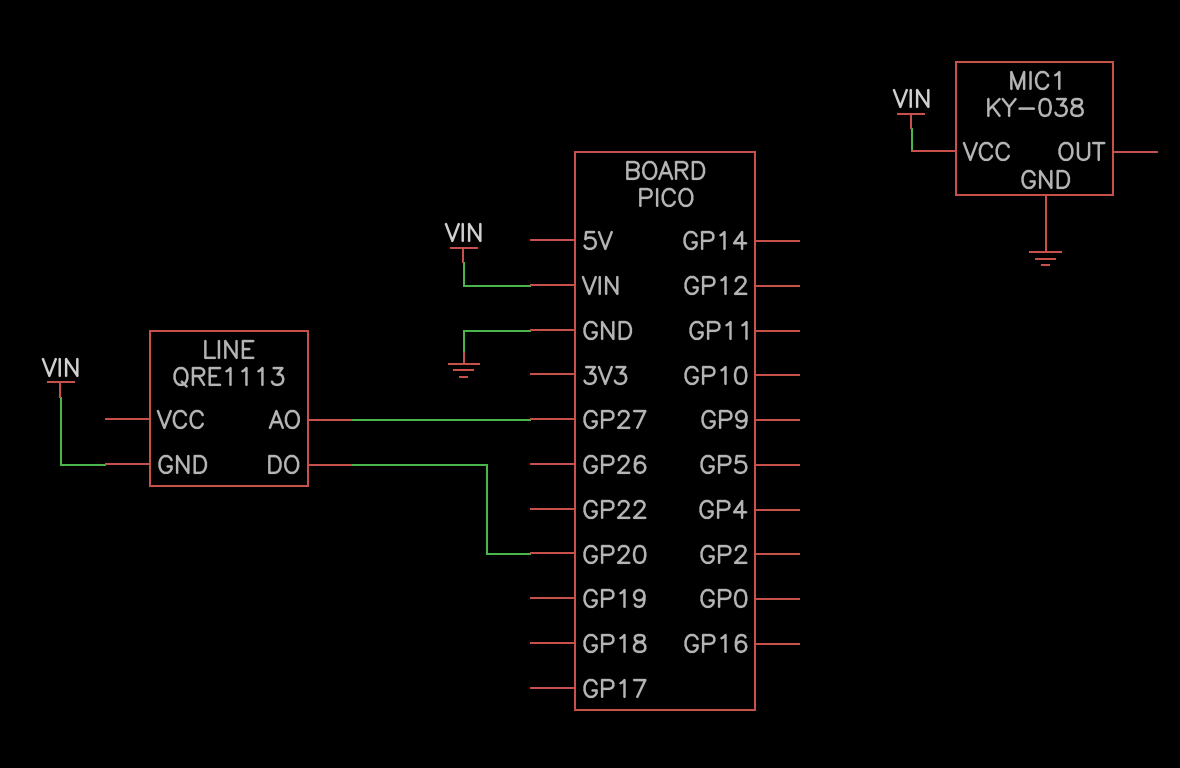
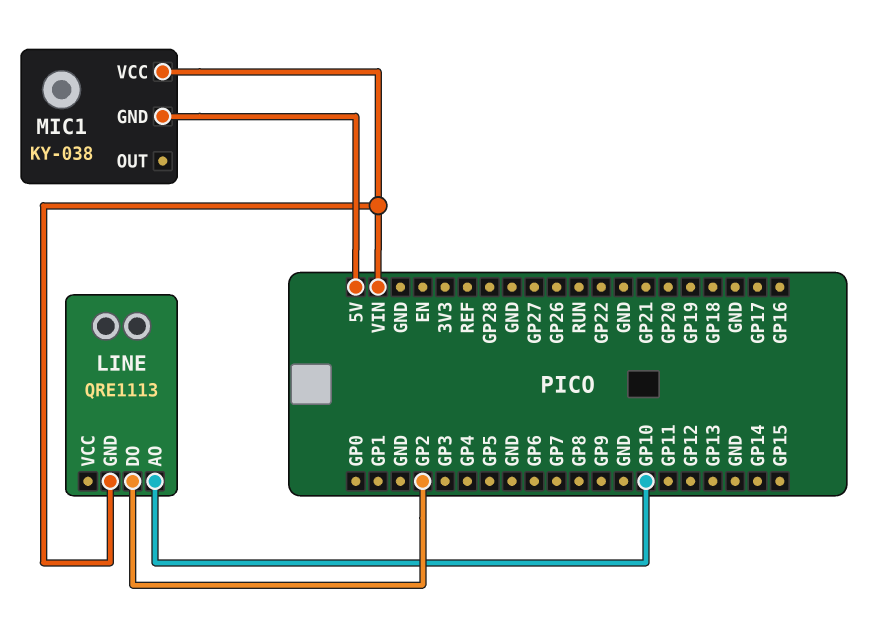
LINE pin AO: GP27 -> GP10
LINE pin DO: GP20 -> GP2
MIC1 pin GND: GND -> 5V

